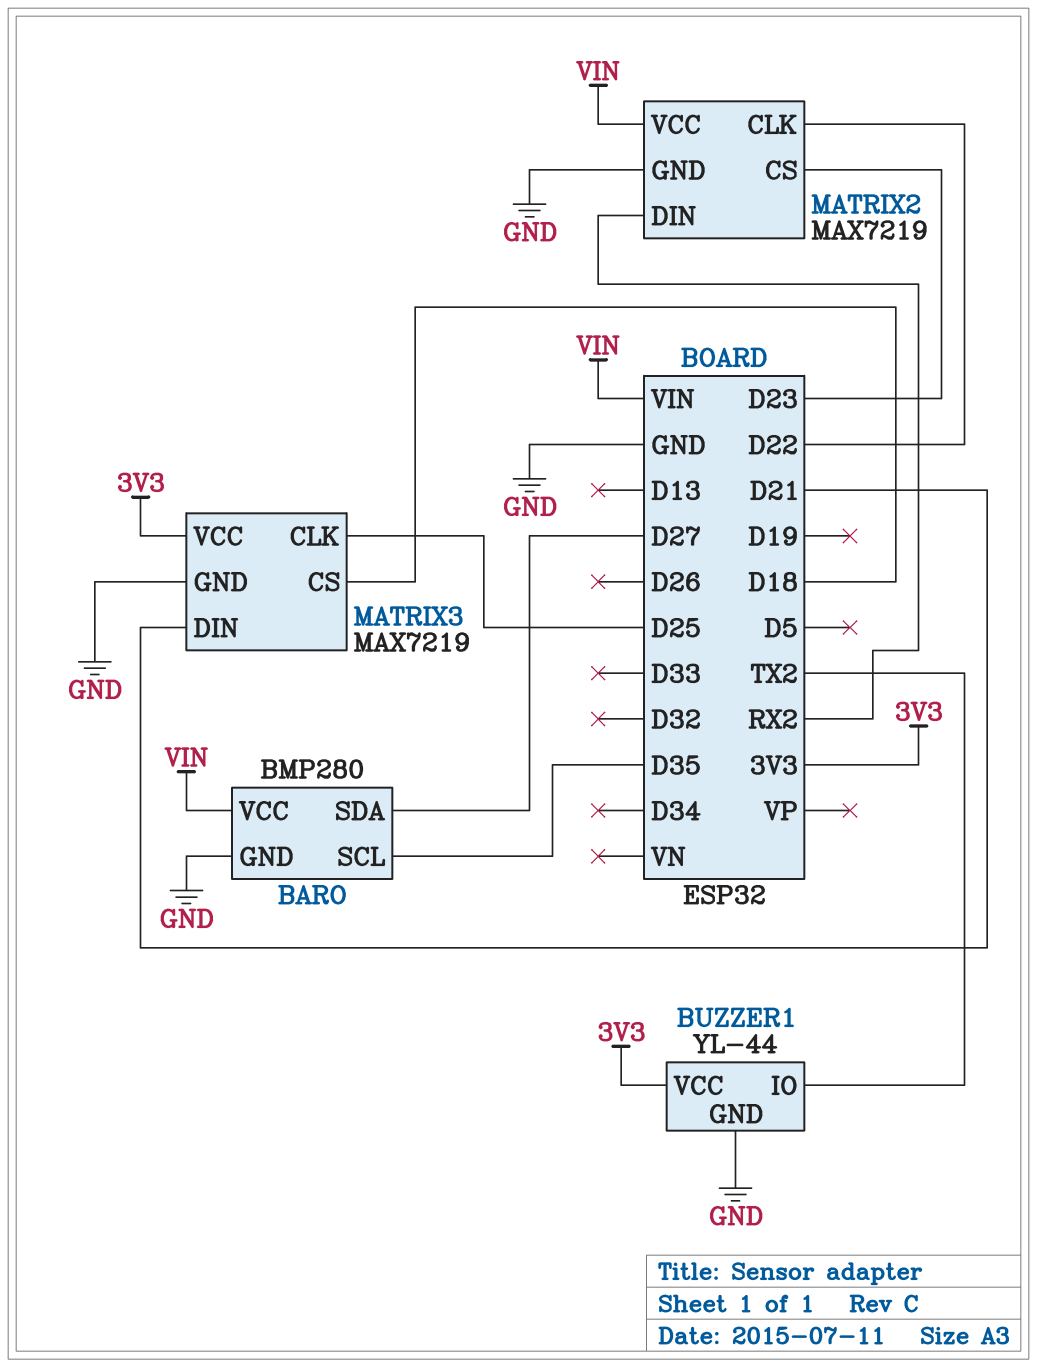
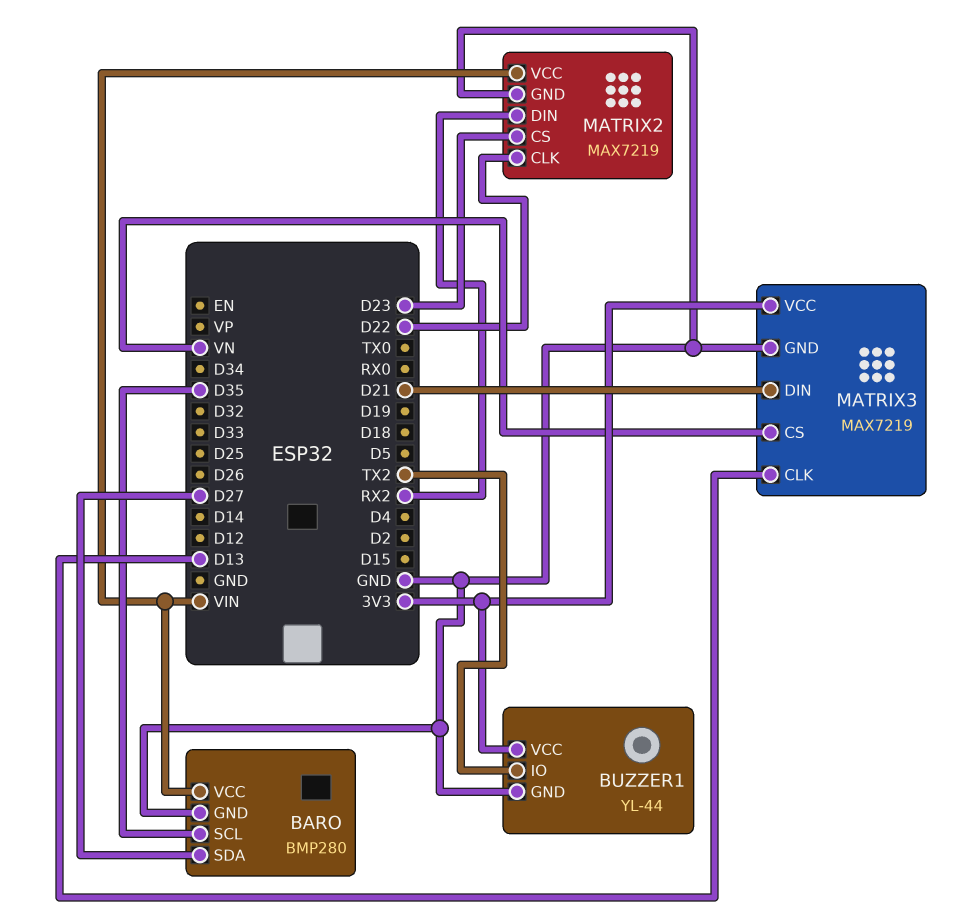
MATRIX3 pin CLK: D25 -> D13
MATRIX3 pin CS: D18 -> VN

